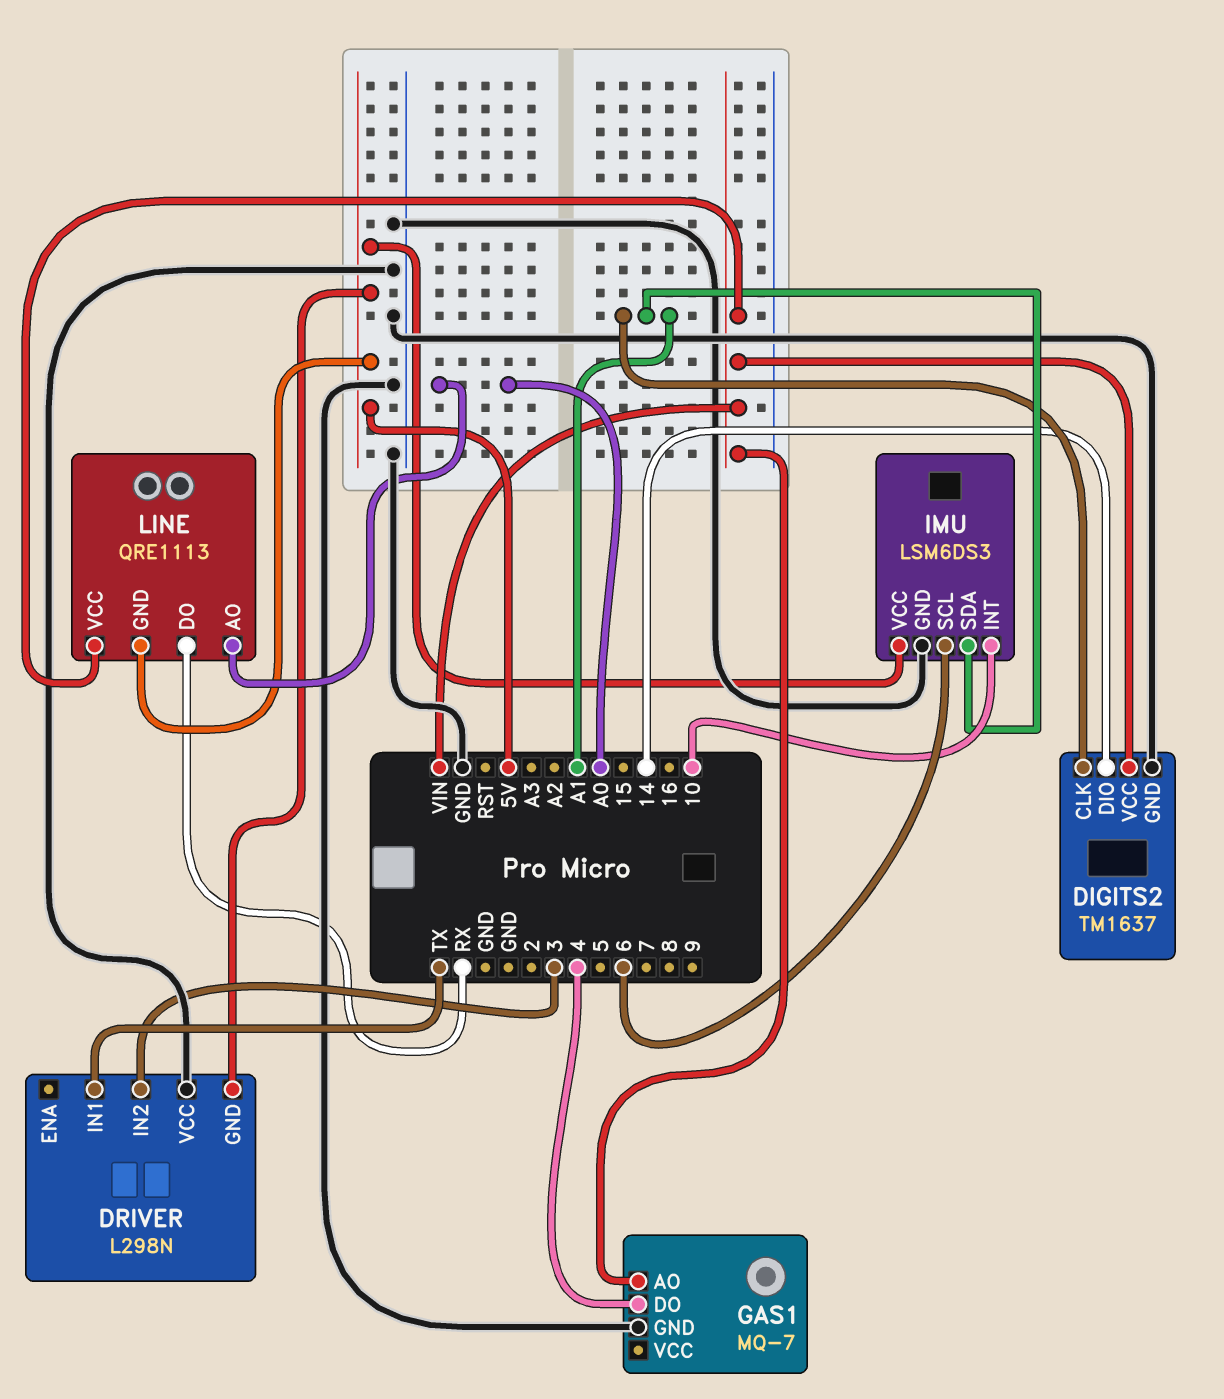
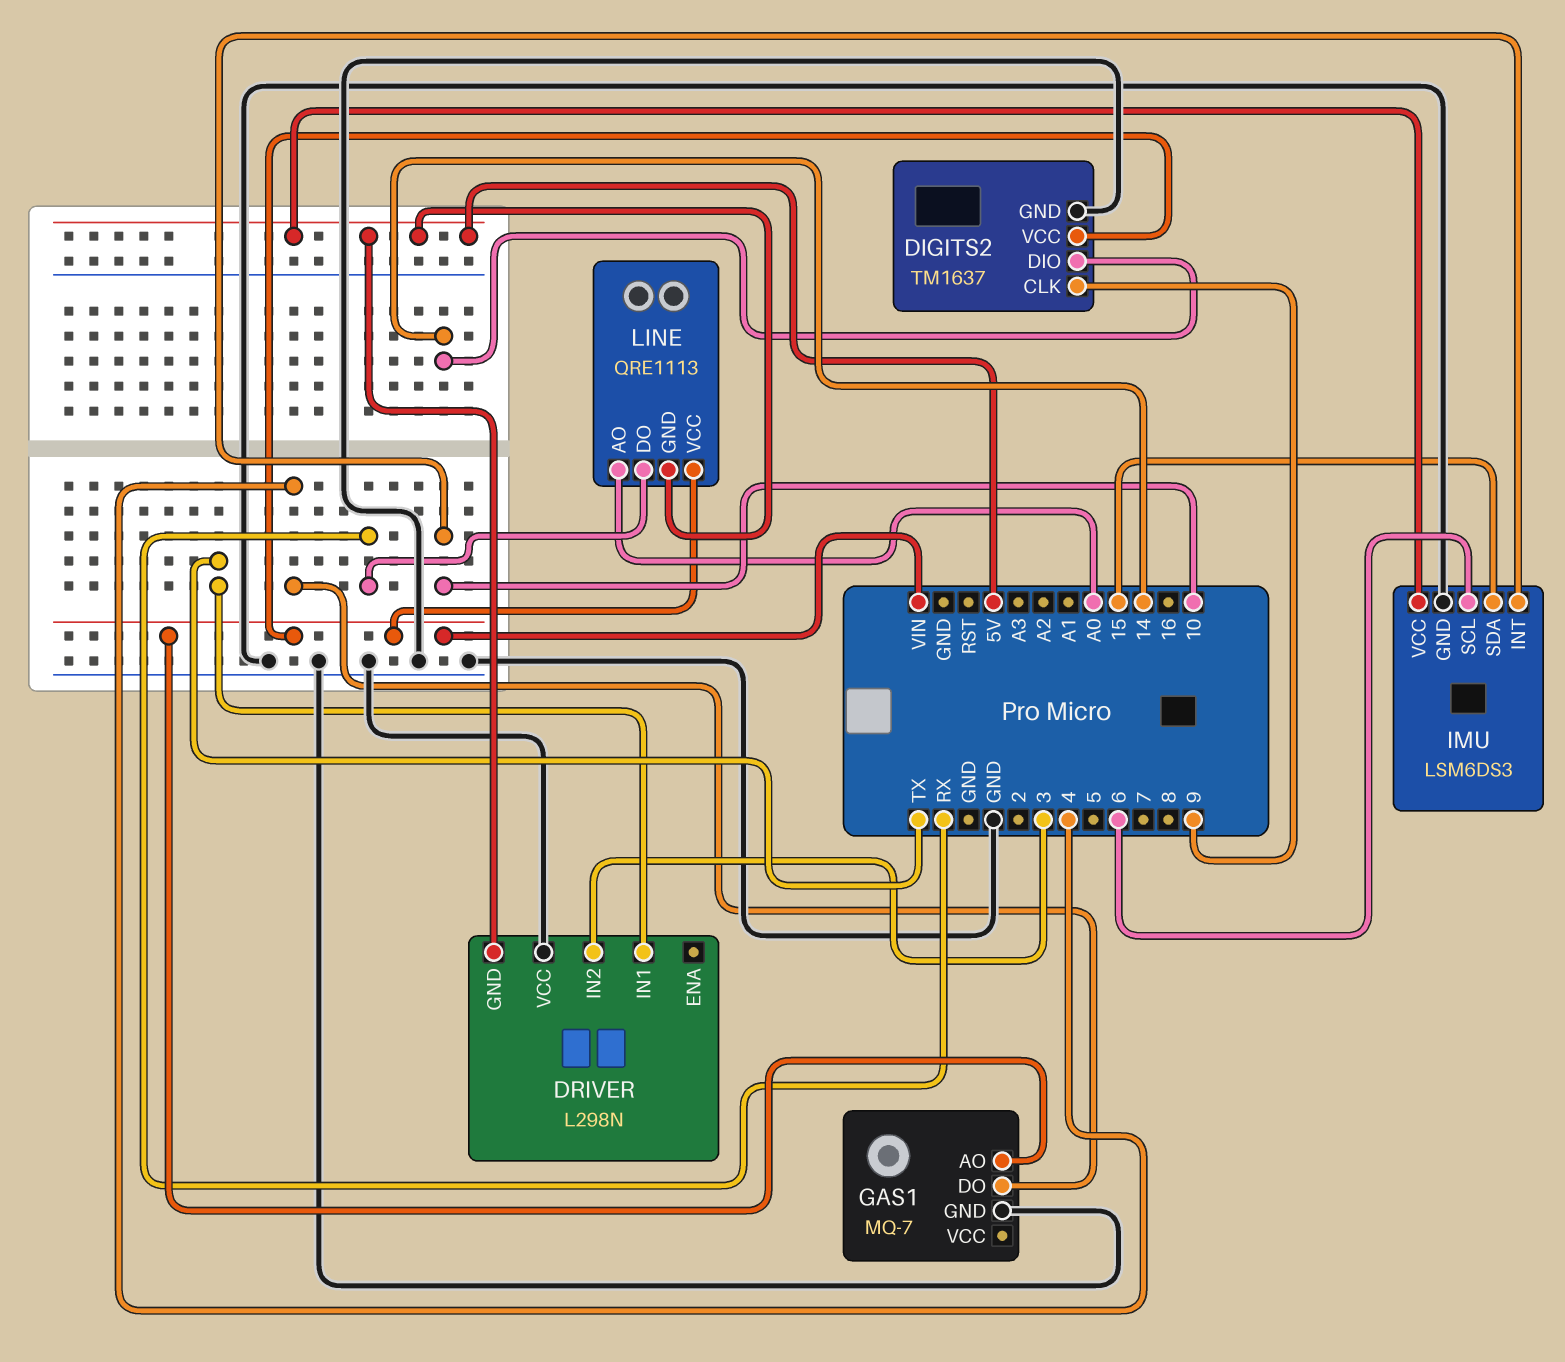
DIGITS2 pin CLK: A1 -> 9
IMU pin SDA: A1 -> 15

